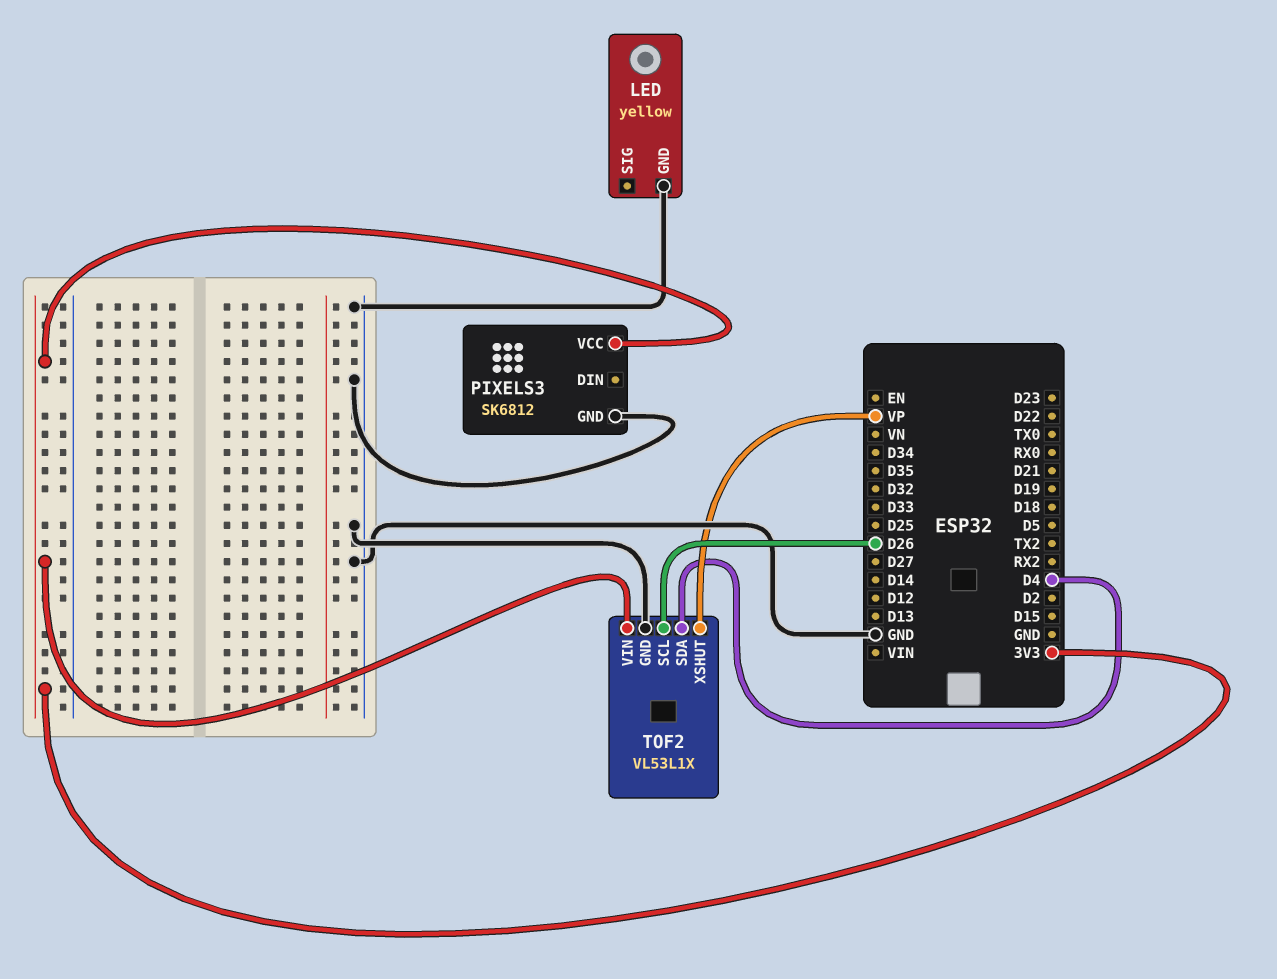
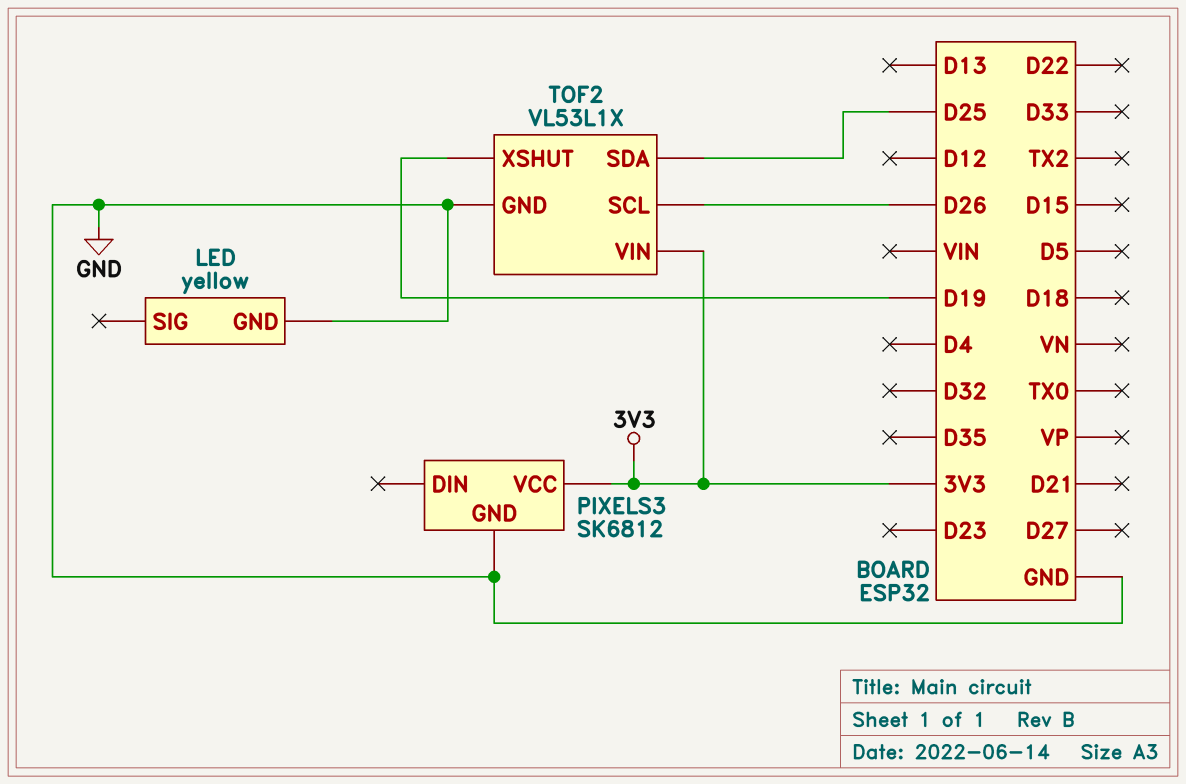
TOF2 pin SDA: D4 -> D25
TOF2 pin XSHUT: VP -> D19

